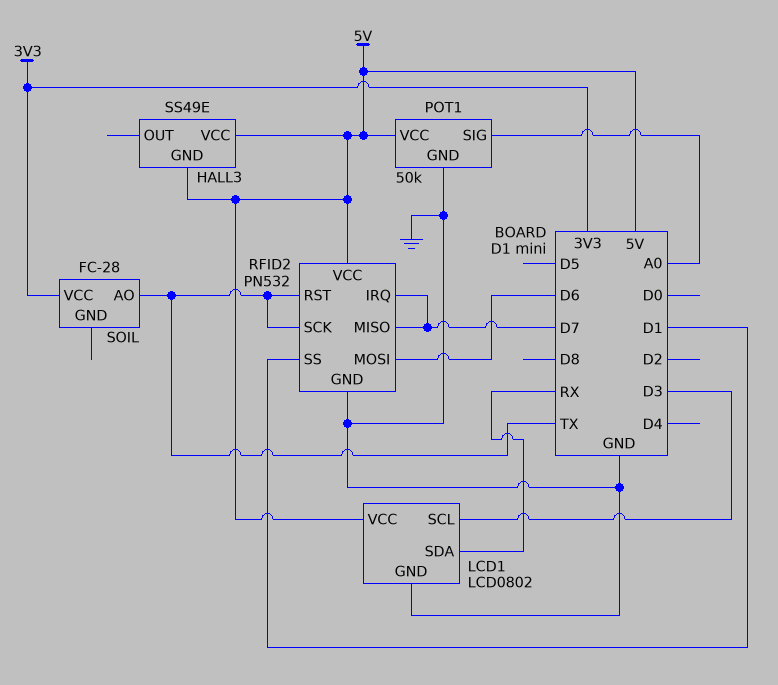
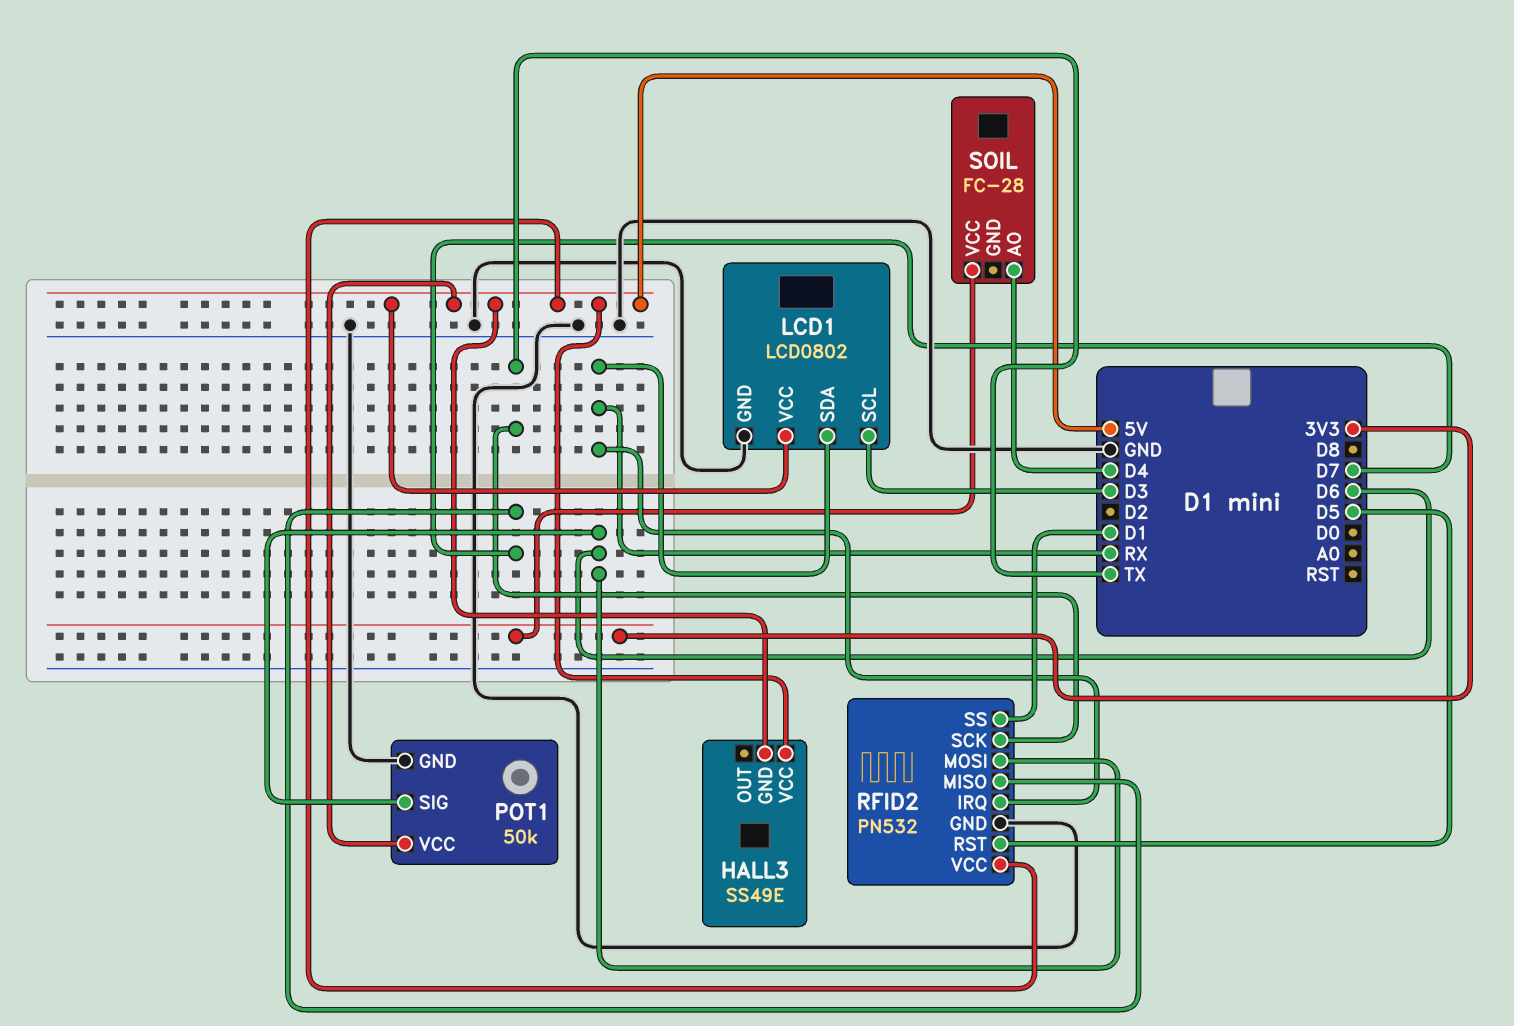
POT1 pin SIG: A0 -> D6
RFID2 pin IRQ: D7 -> RX
RFID2 pin RST: TX -> D5
SOIL pin AO: TX -> D4

